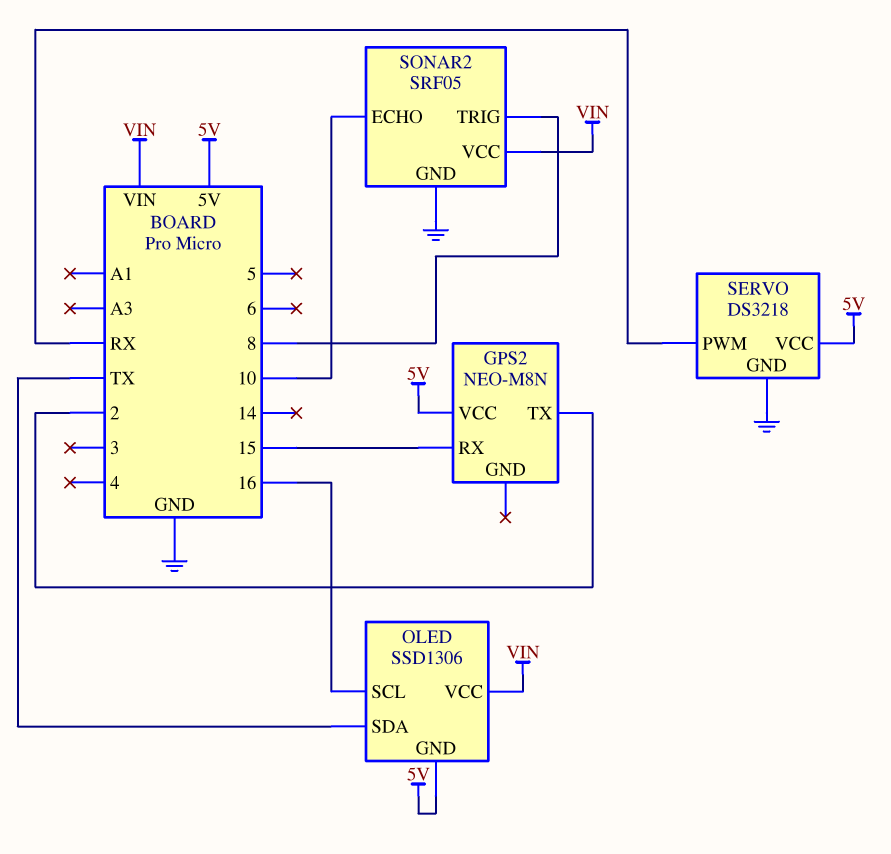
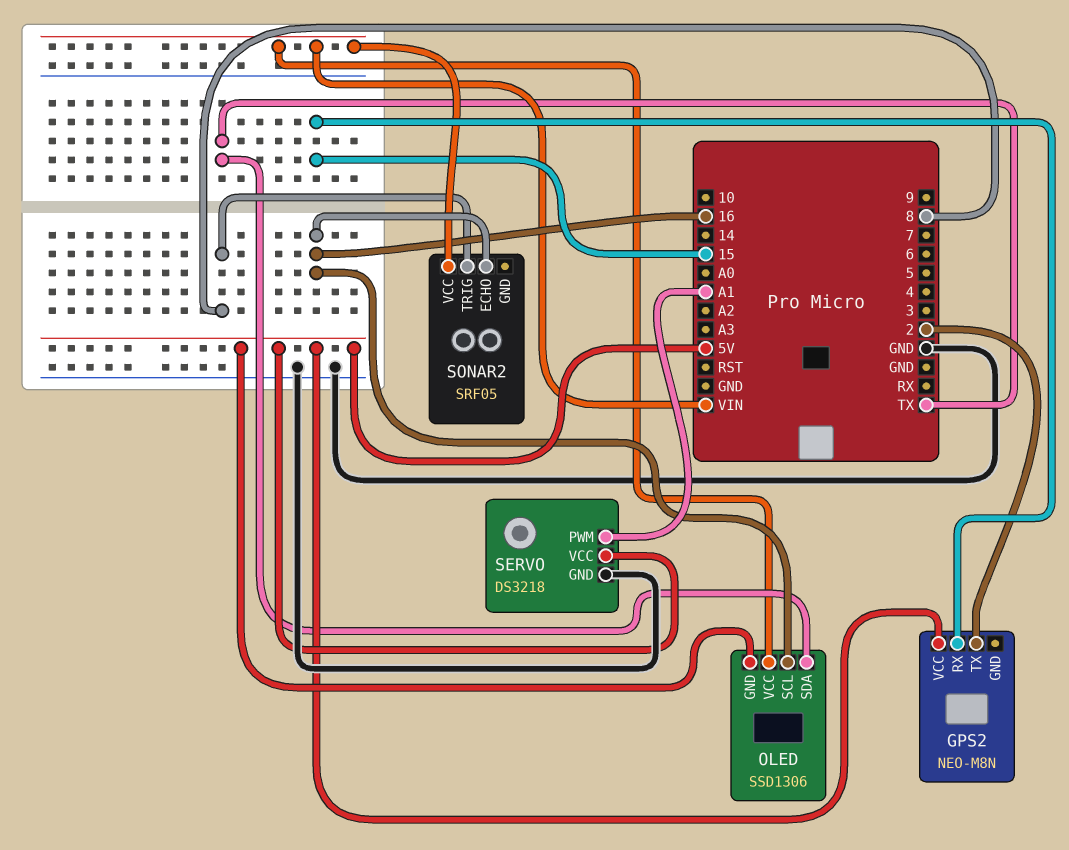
SERVO pin PWM: RX -> A1
SONAR2 pin ECHO: 10 -> 16
SONAR2 pin GND: GND -> none

